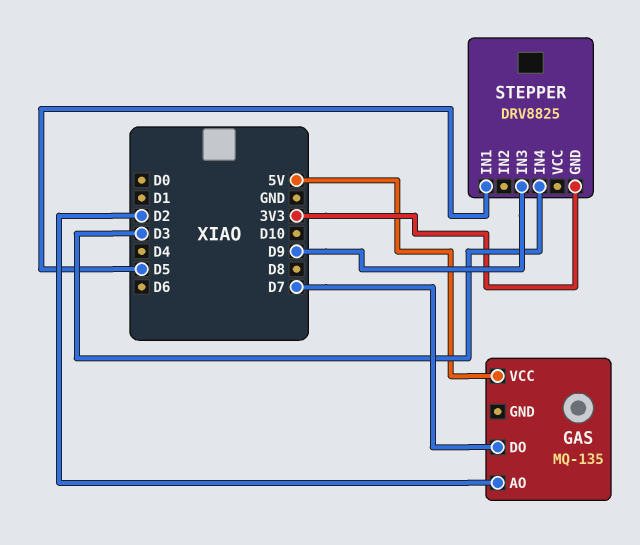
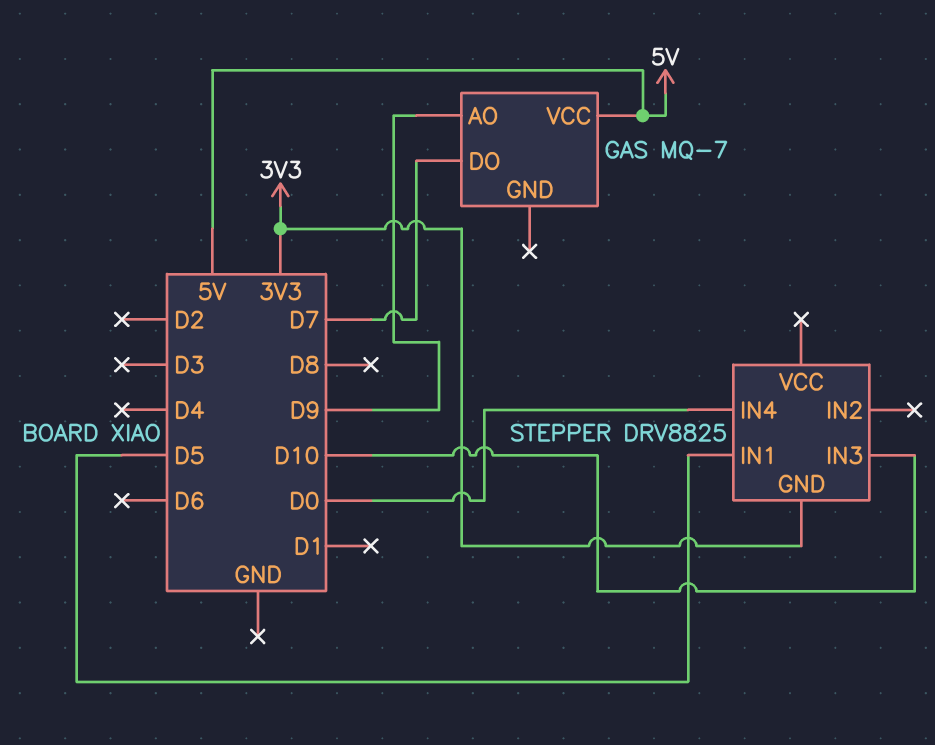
GAS: MQ-135 -> MQ-7
GAS pin AO: D2 -> D9
STEPPER pin IN3: D9 -> D10
STEPPER pin IN4: D3 -> D0

